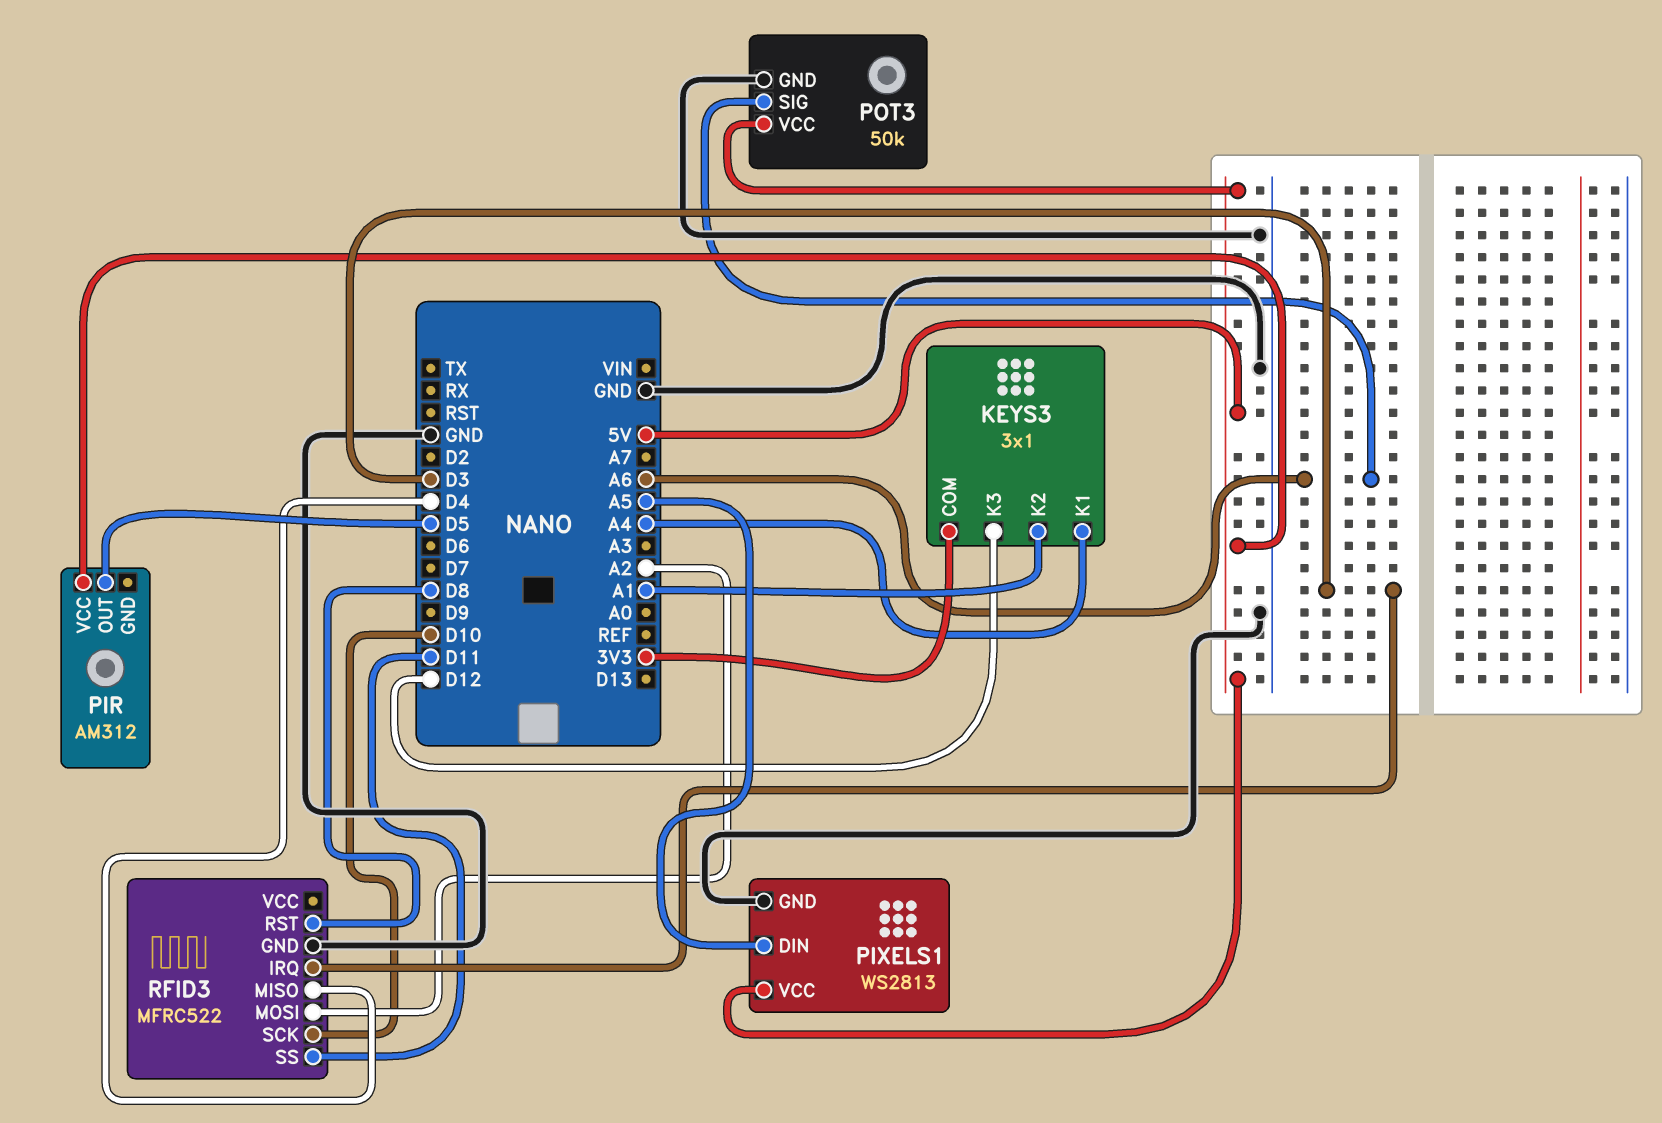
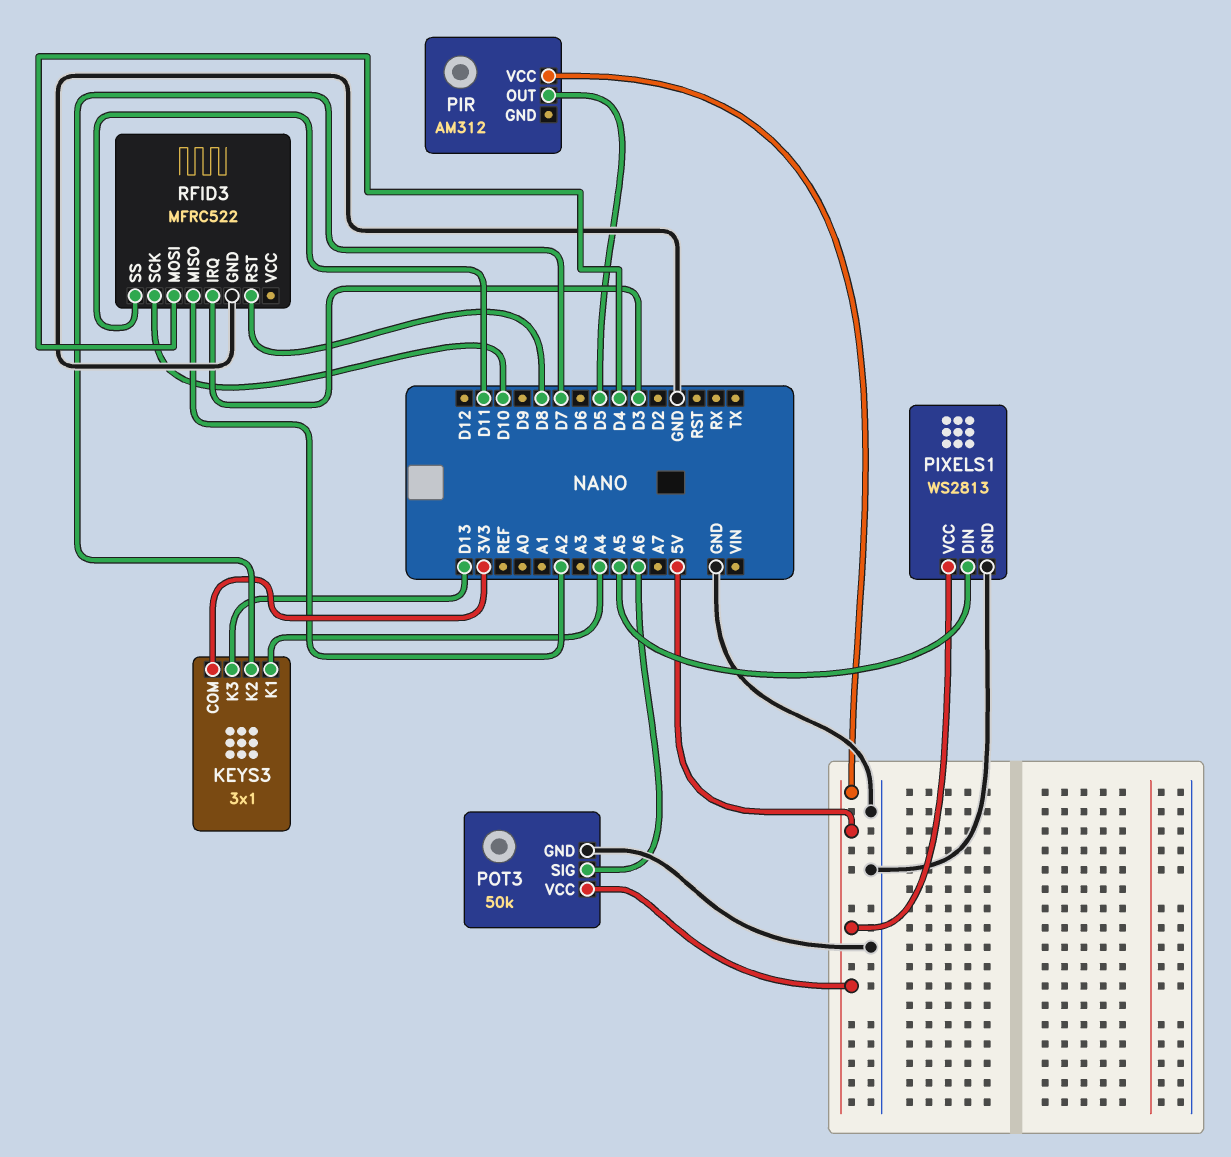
KEYS3 pin K2: A1 -> D7
KEYS3 pin K3: D12 -> D13
RFID3 pin MISO: D4 -> A2
RFID3 pin MOSI: A2 -> D4

